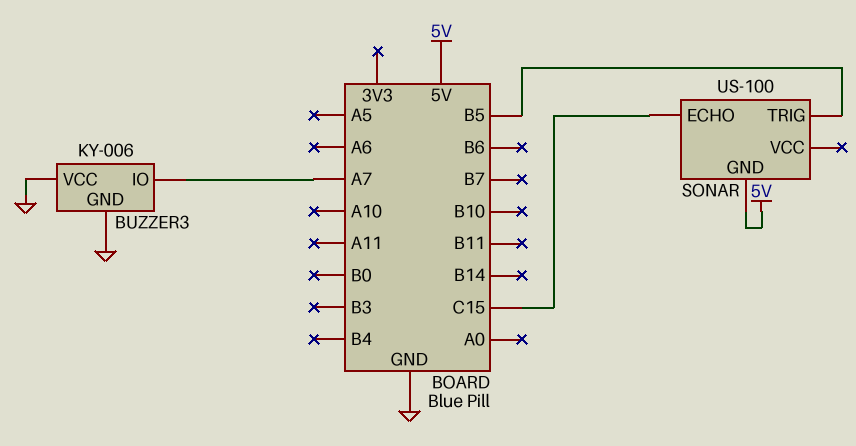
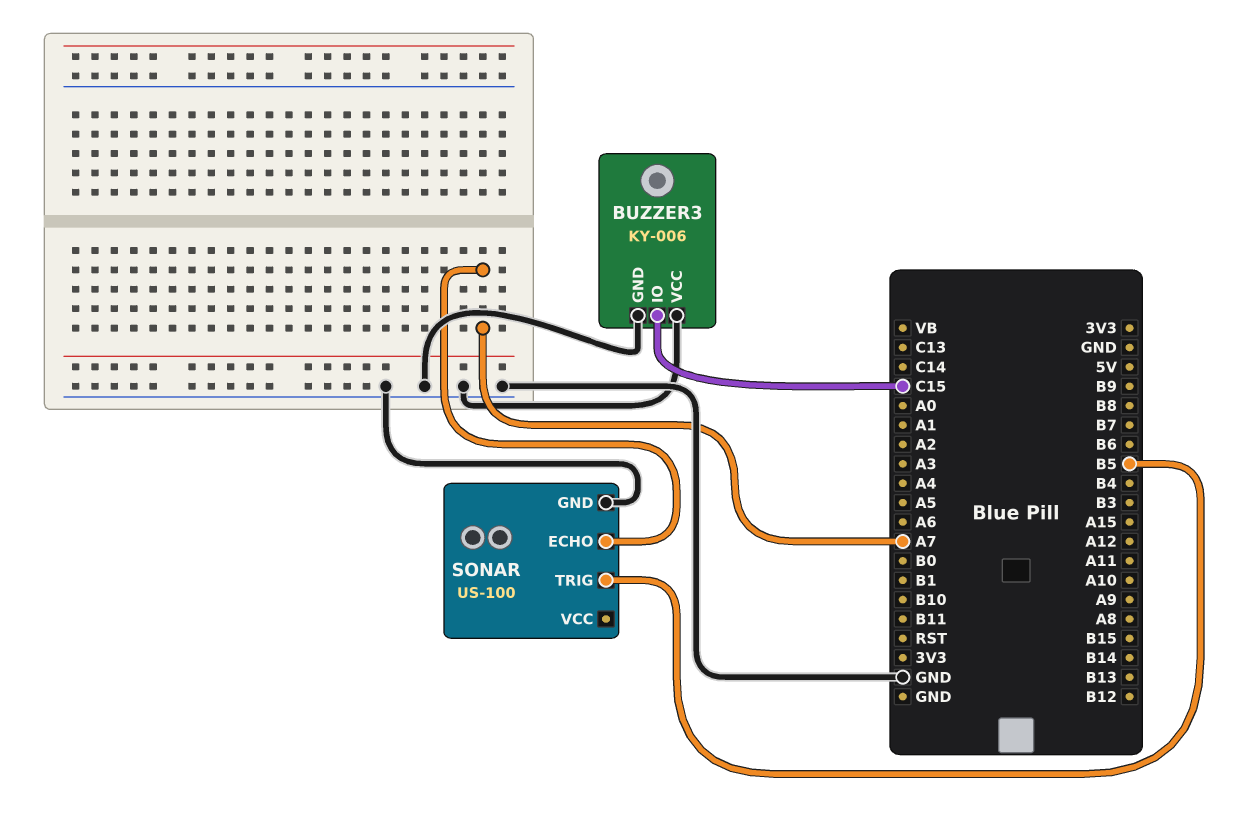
BUZZER3 pin IO: A7 -> C15
SONAR pin ECHO: C15 -> A7
SONAR pin GND: 5V -> GND

